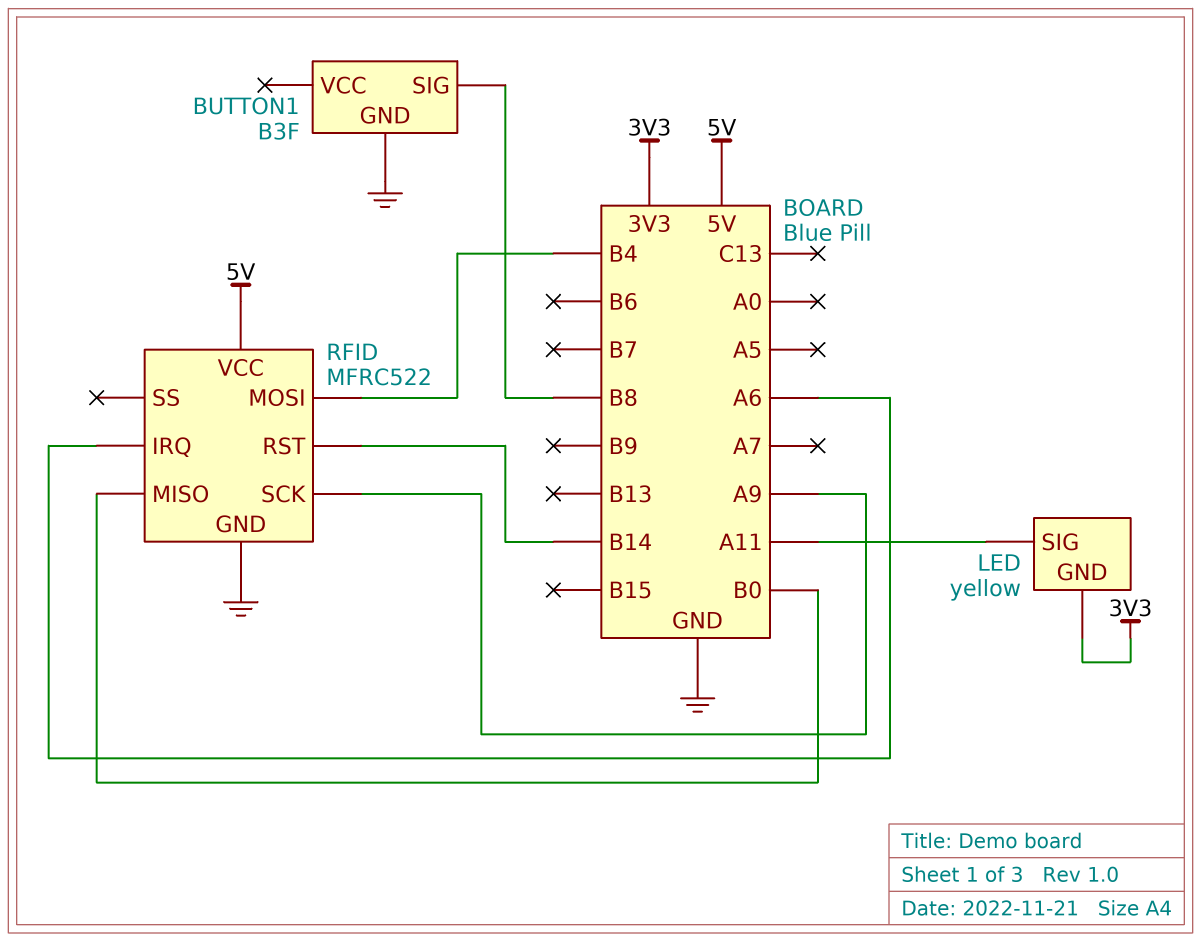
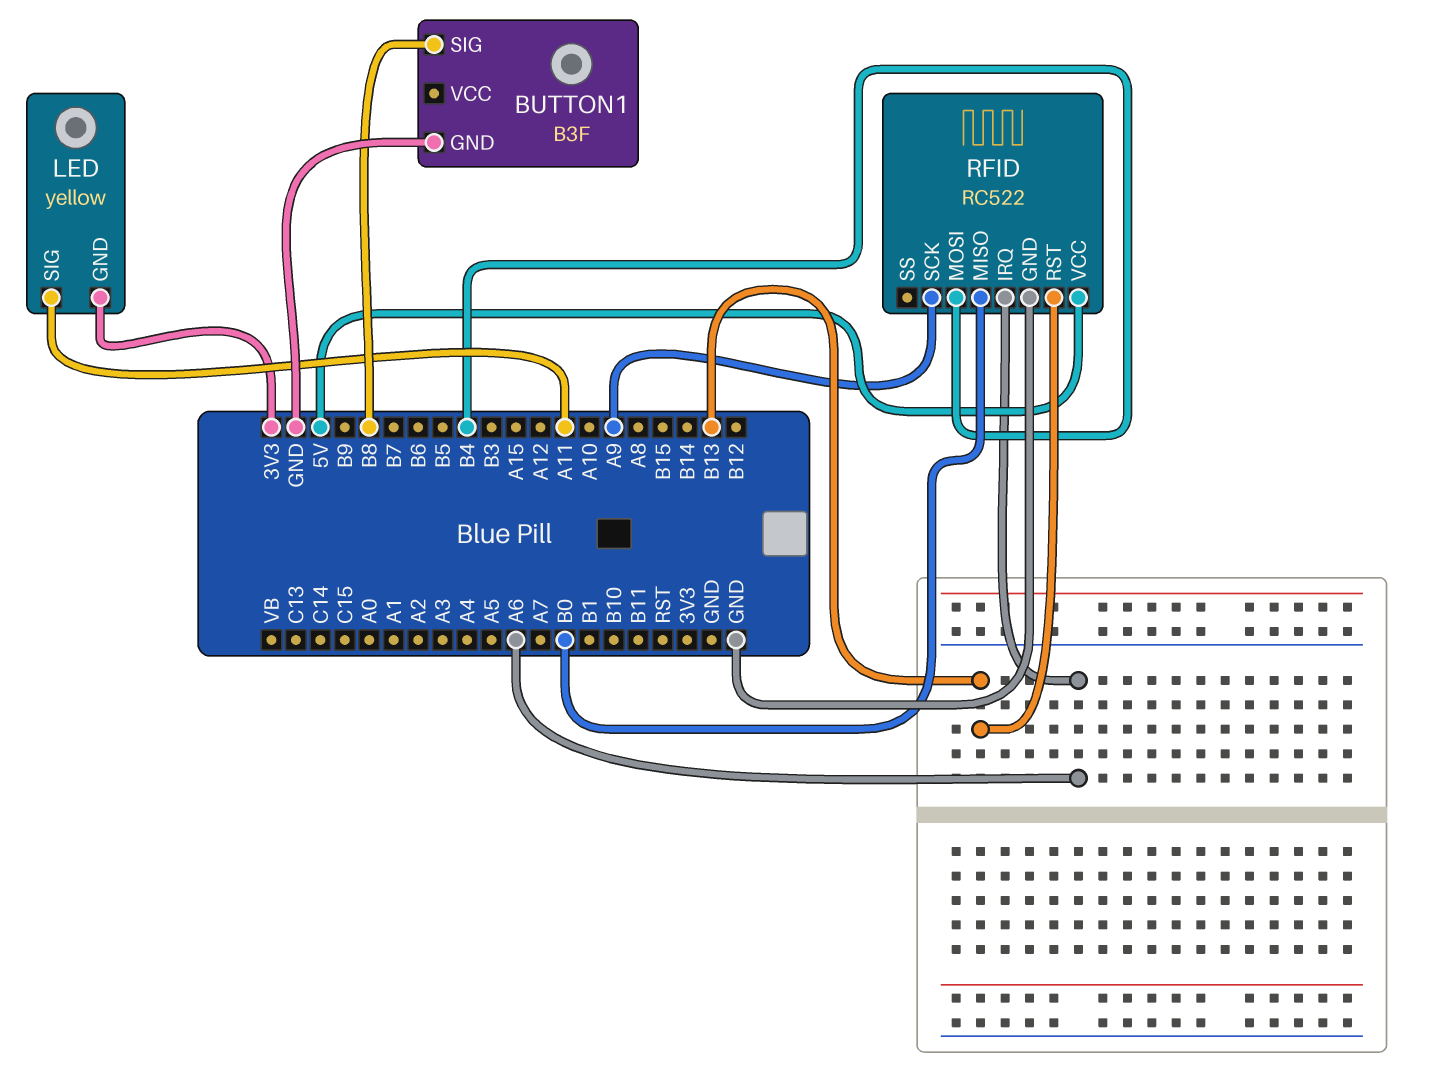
RFID: MFRC522 -> RC522
RFID pin RST: B14 -> B13

